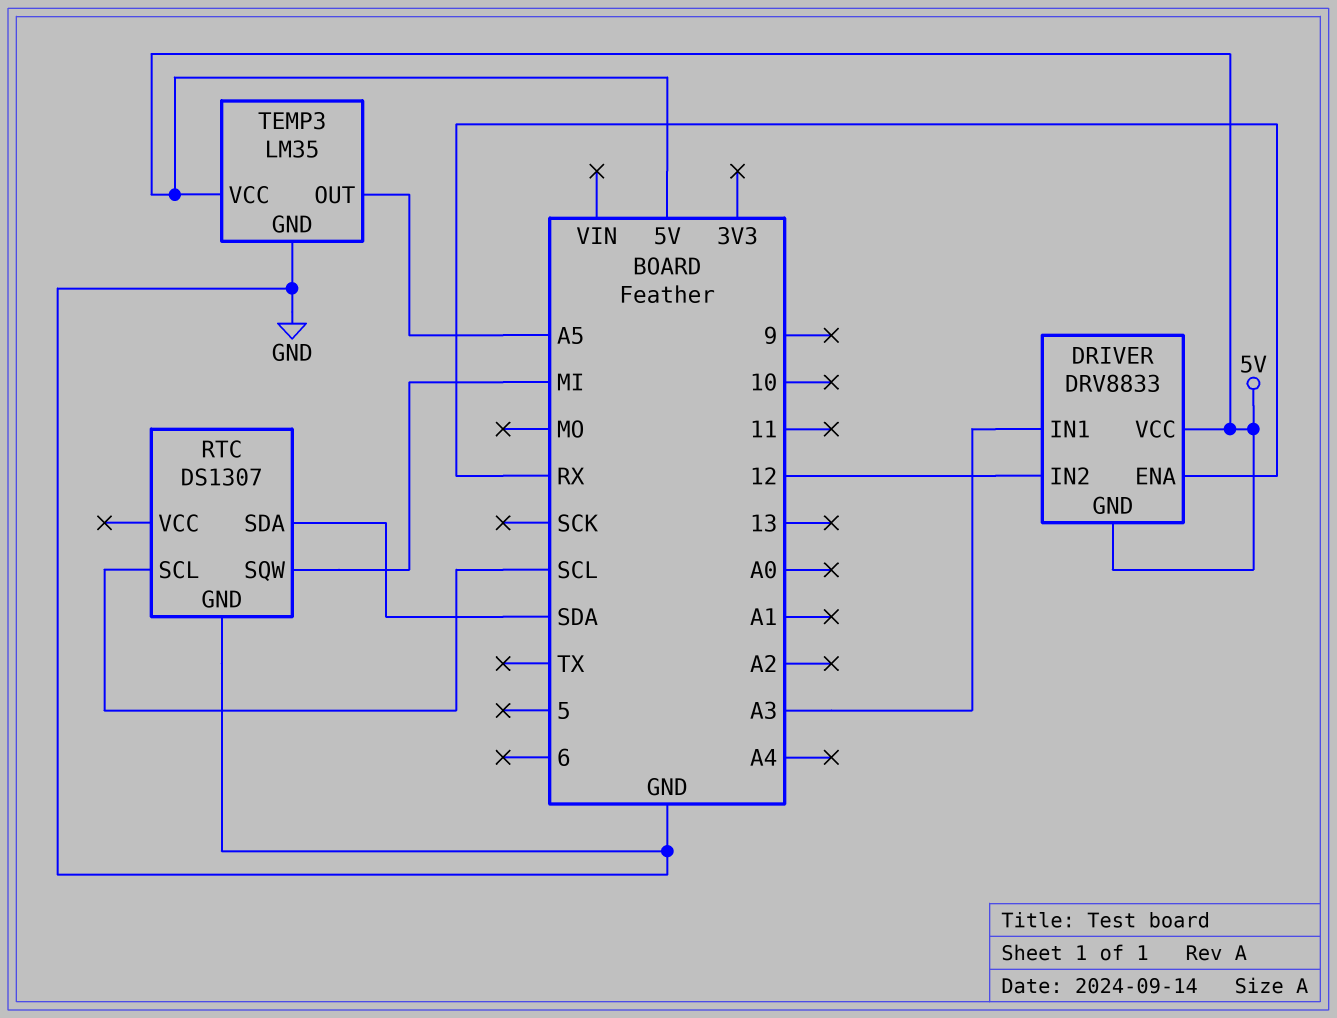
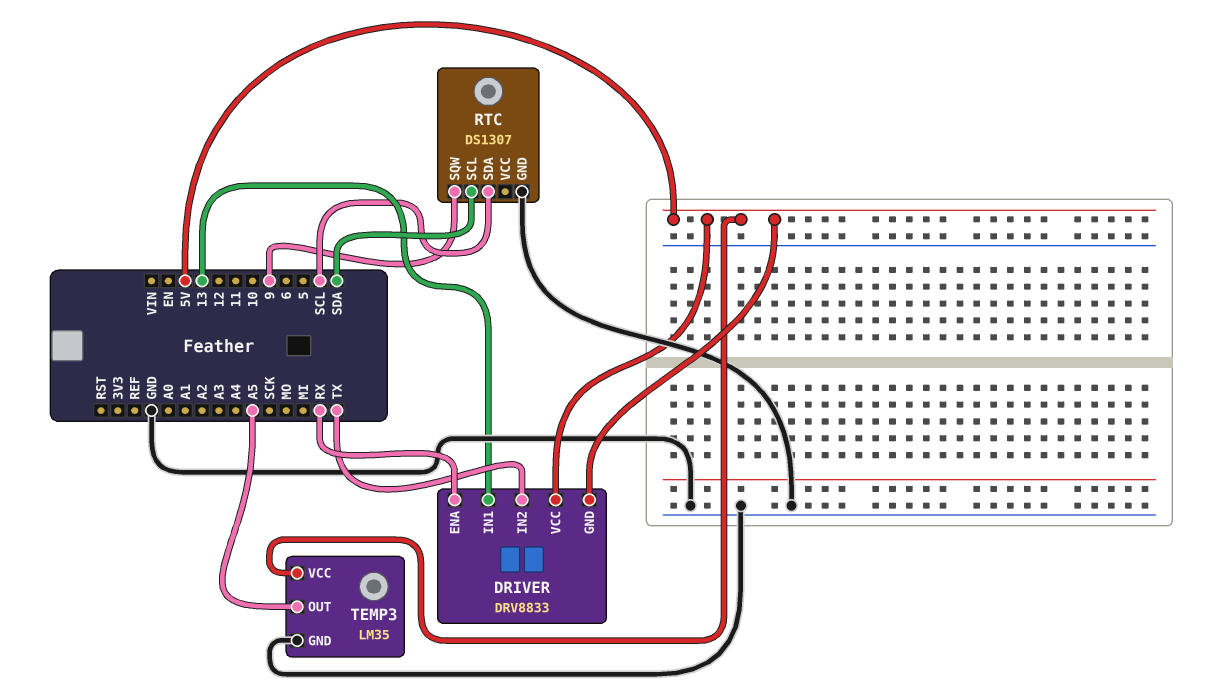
DRIVER pin IN1: A3 -> 13
DRIVER pin IN2: 12 -> TX
RTC pin SCL: SCL -> SDA
RTC pin SDA: SDA -> SCL
RTC pin SQW: MI -> 9

